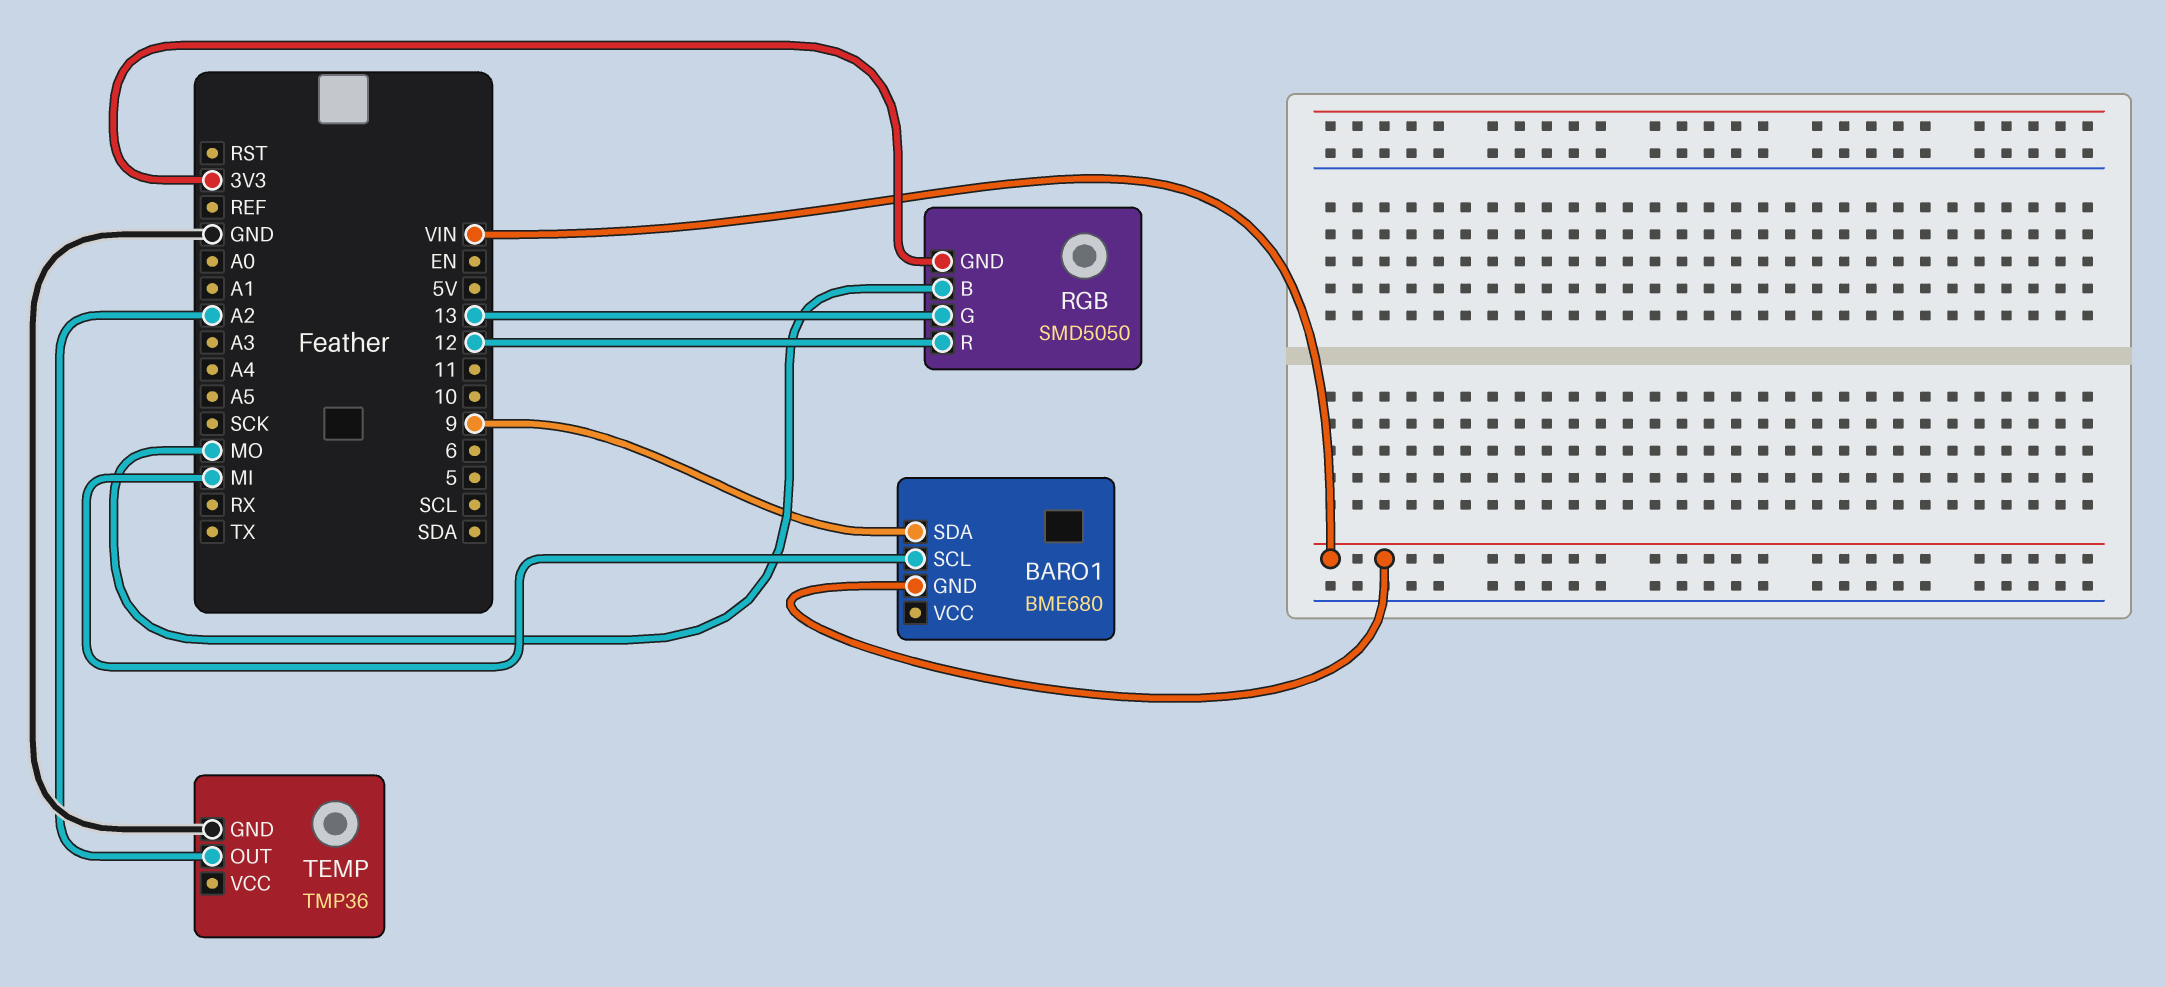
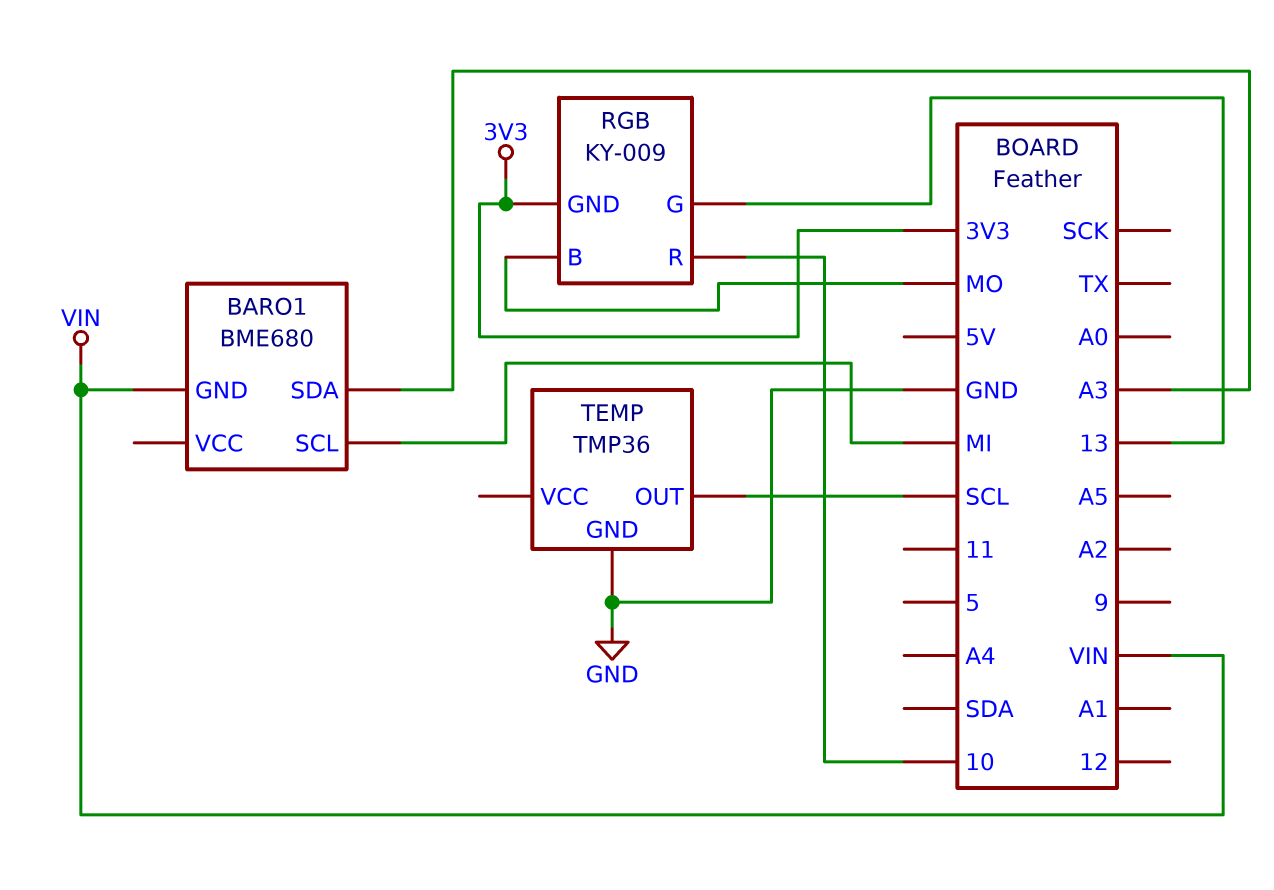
BARO1 pin SDA: 9 -> A3
RGB: SMD5050 -> KY-009
RGB pin R: 12 -> 10
TEMP pin OUT: A2 -> SCL

